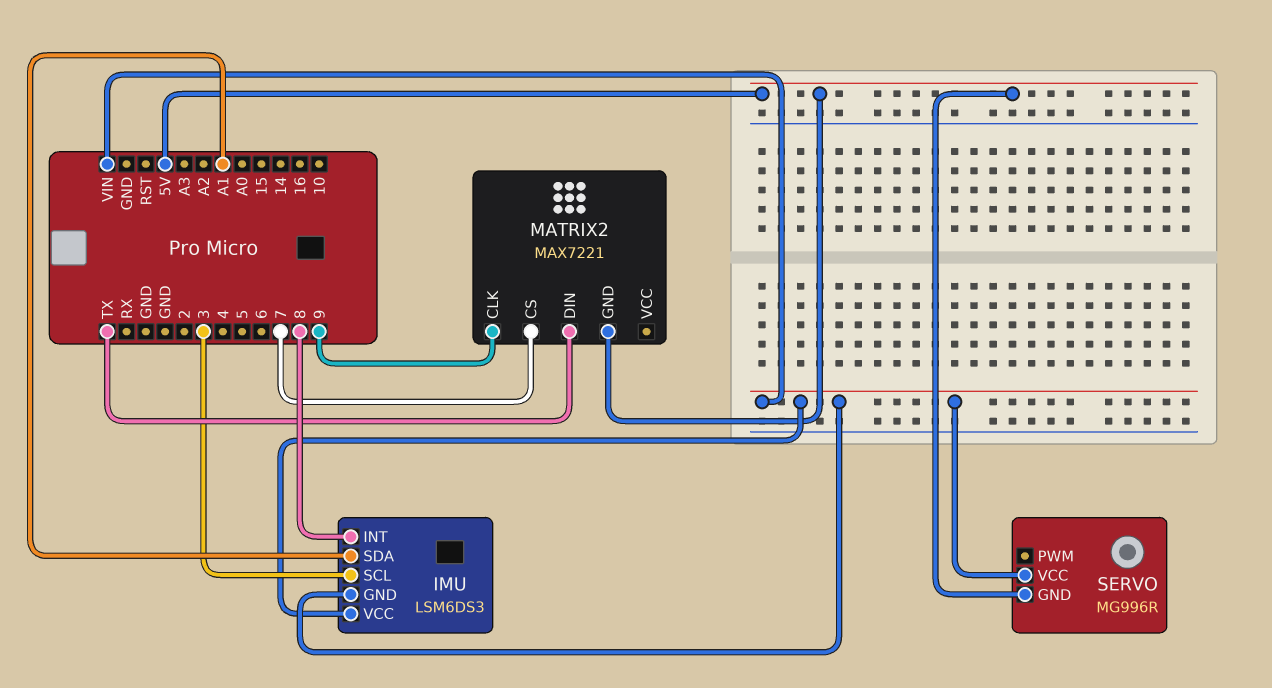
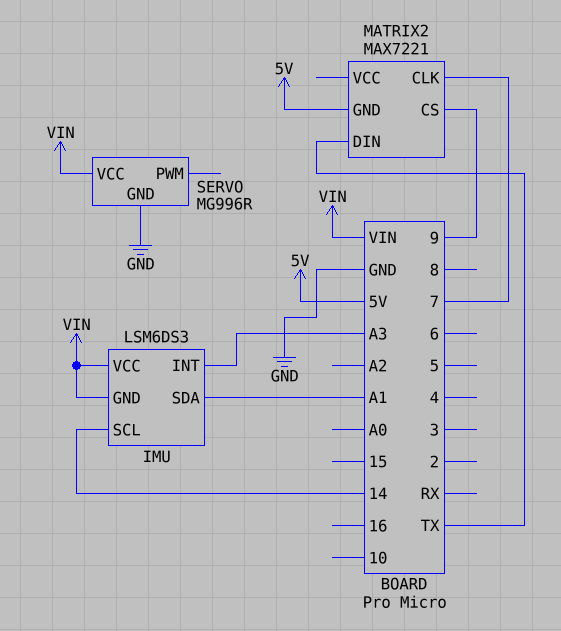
IMU pin INT: 8 -> A3
IMU pin SCL: 3 -> 14
MATRIX2 pin CLK: 9 -> 7
MATRIX2 pin CS: 7 -> 9
SERVO pin GND: 5V -> GND

